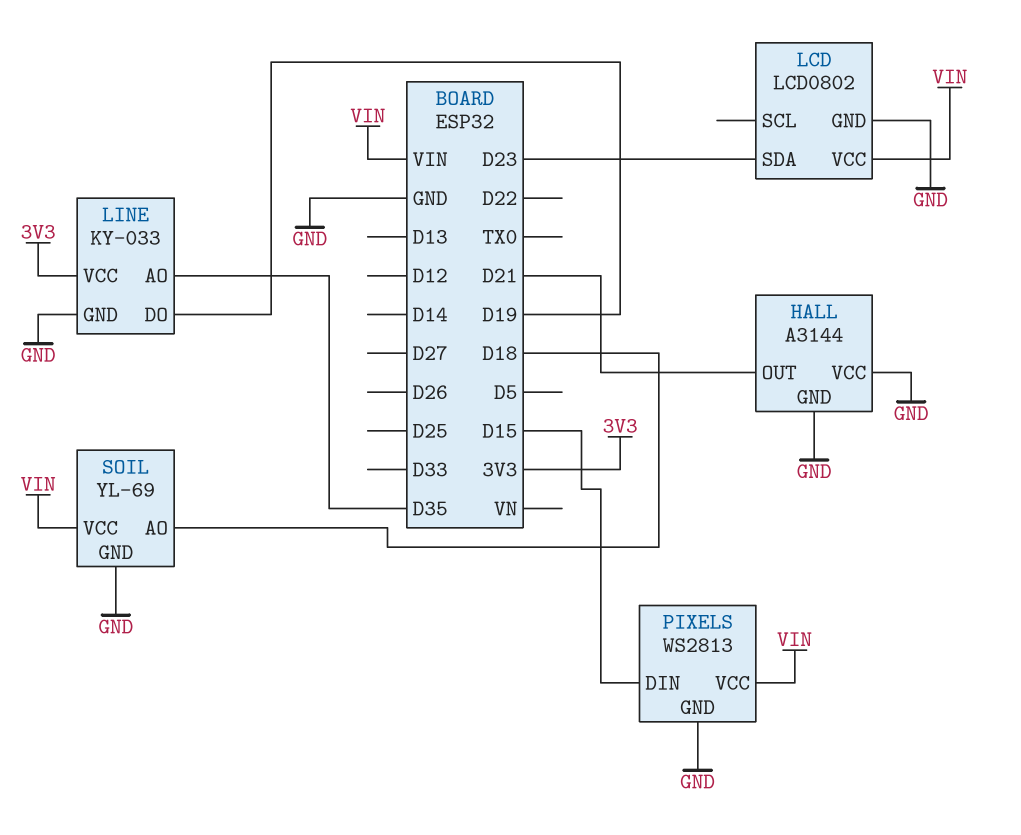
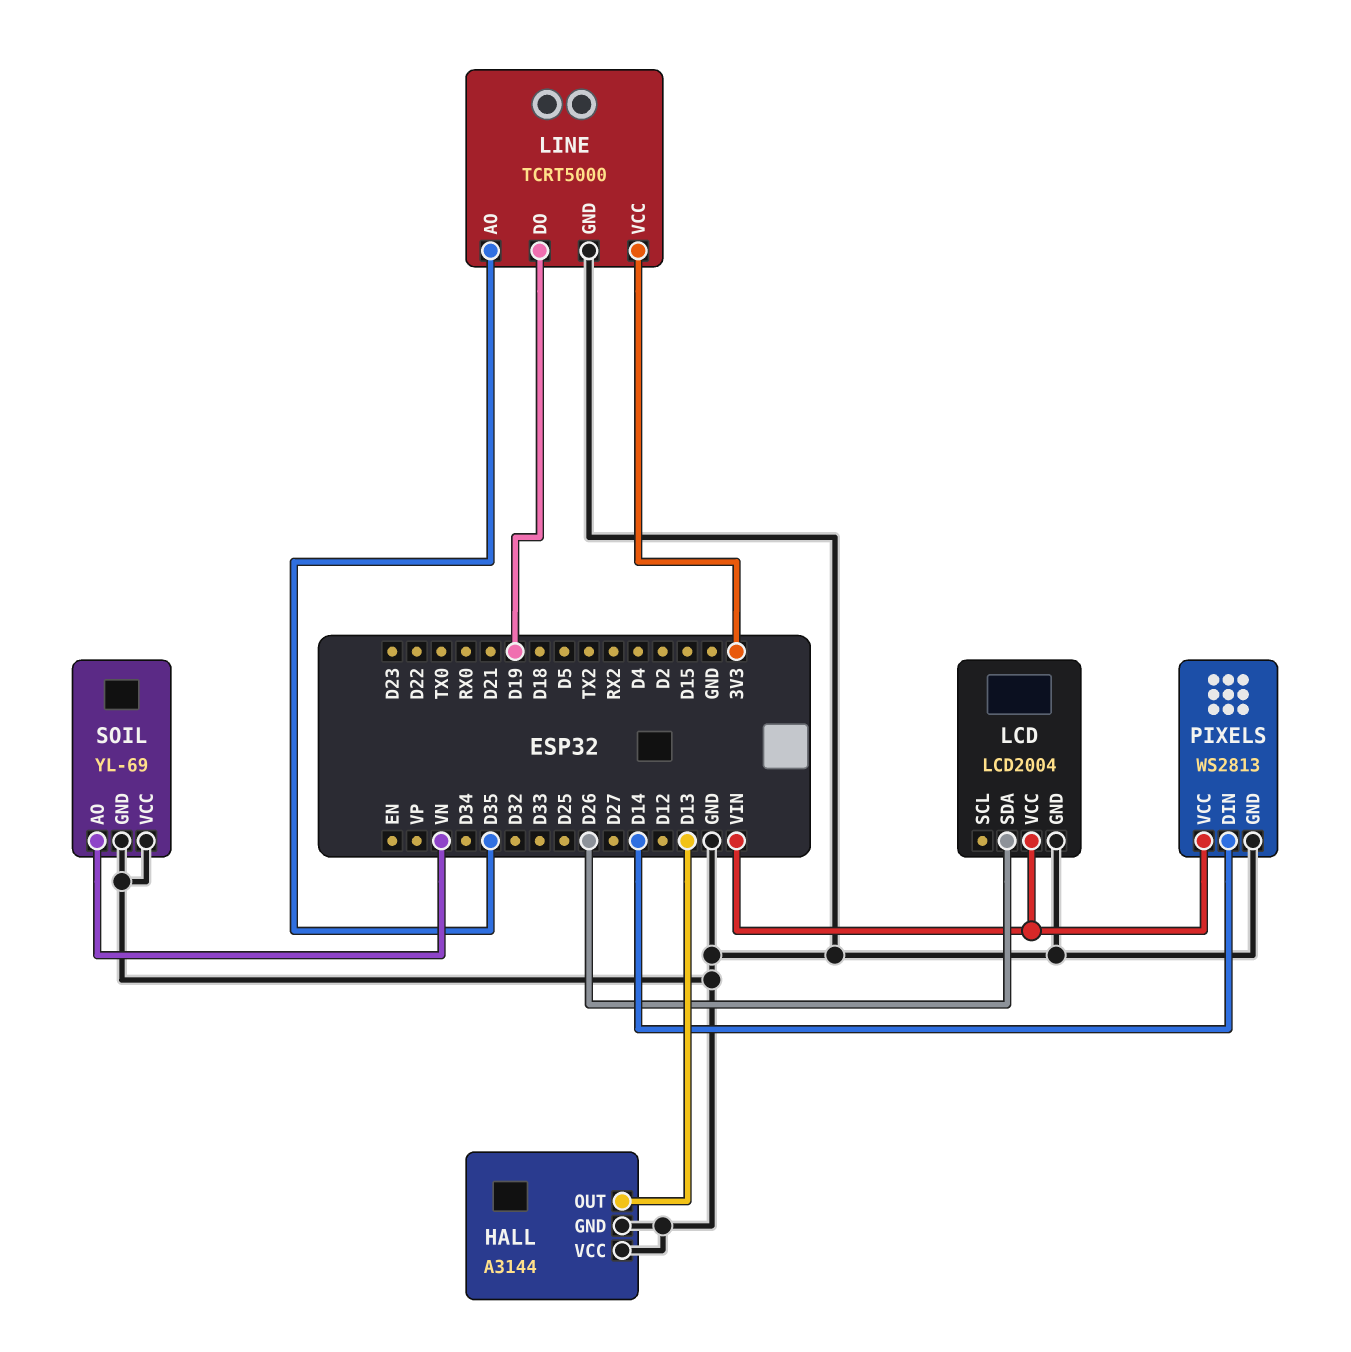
HALL pin OUT: D21 -> D13
LCD: LCD0802 -> LCD2004
LCD pin SDA: D23 -> D26
LINE: KY-033 -> TCRT5000
PIXELS pin DIN: D15 -> D14
SOIL pin AO: D18 -> VN
SOIL pin VCC: VIN -> GND

